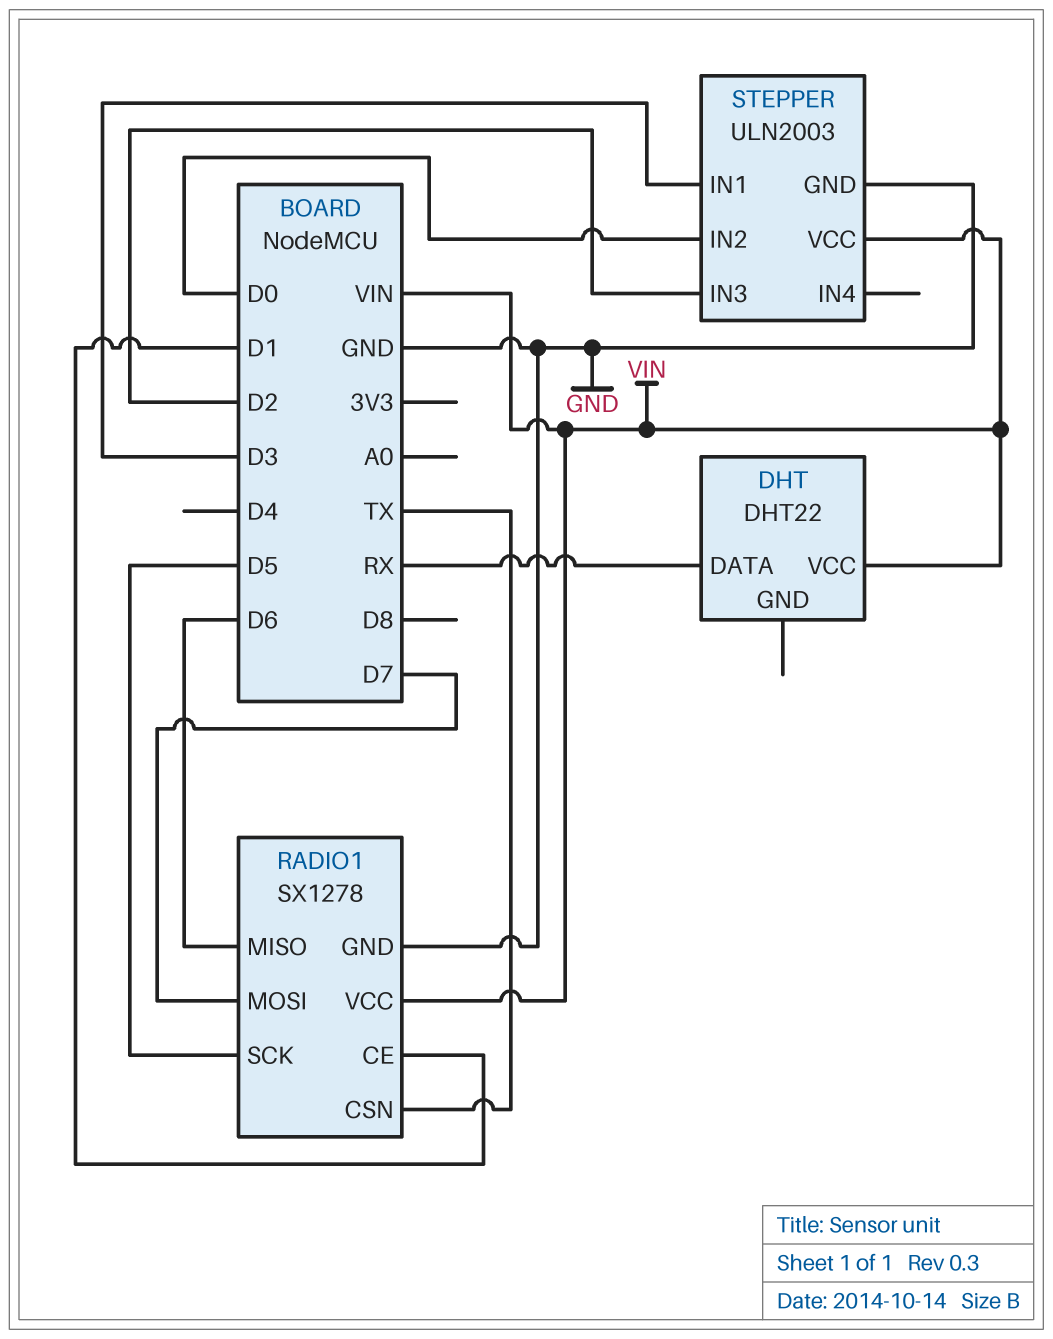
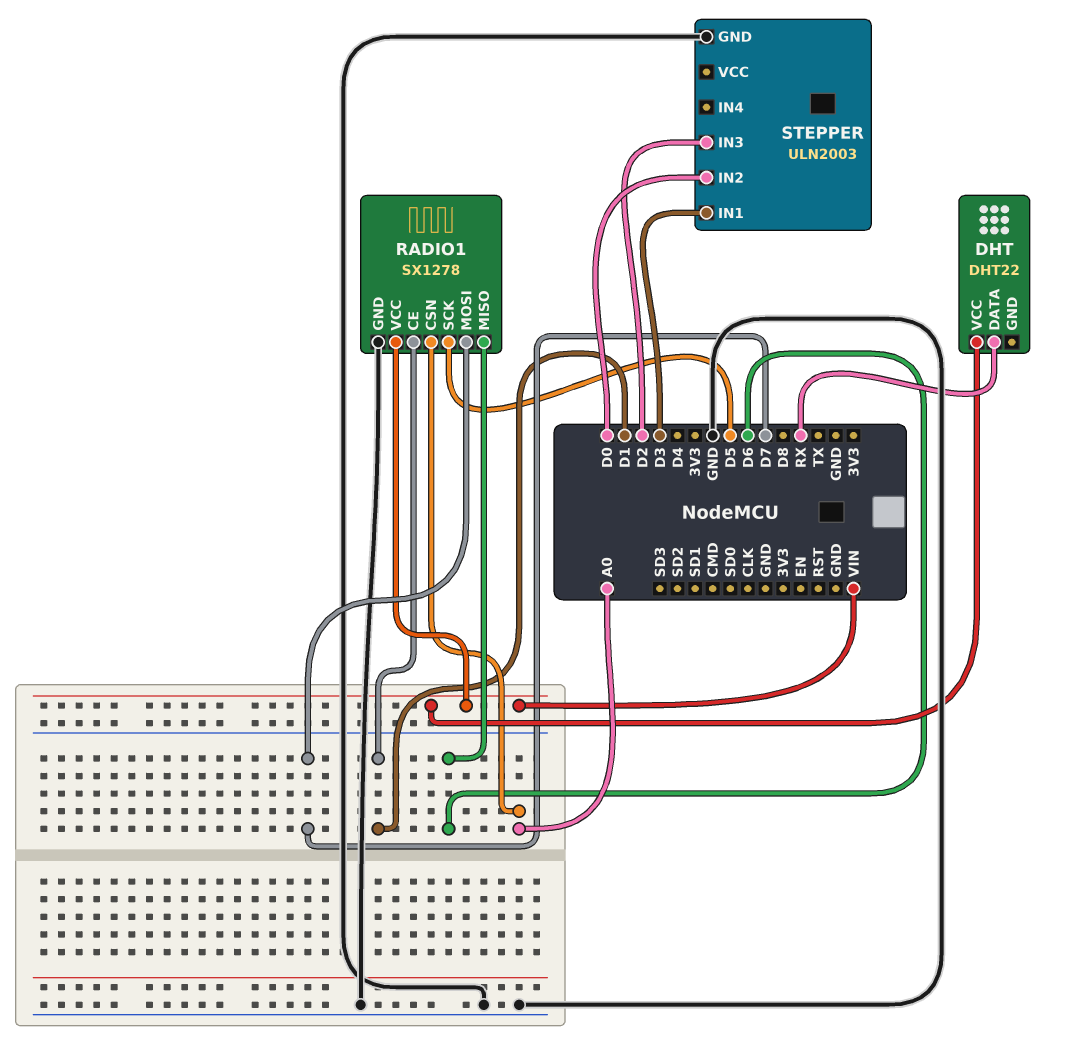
RADIO1 pin CSN: TX -> A0
STEPPER pin VCC: VIN -> none

